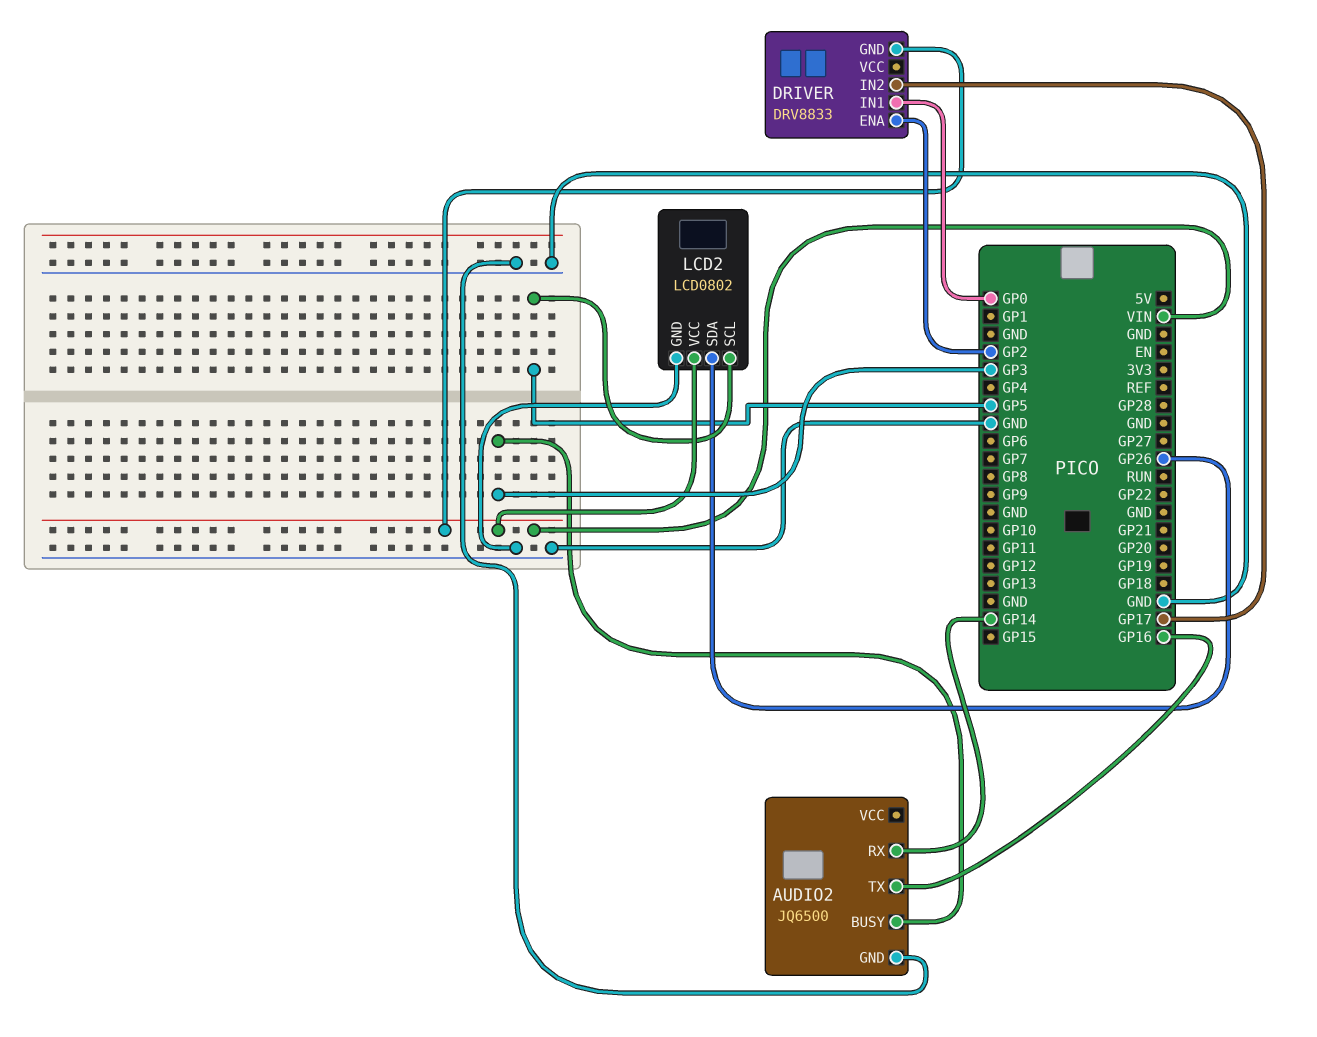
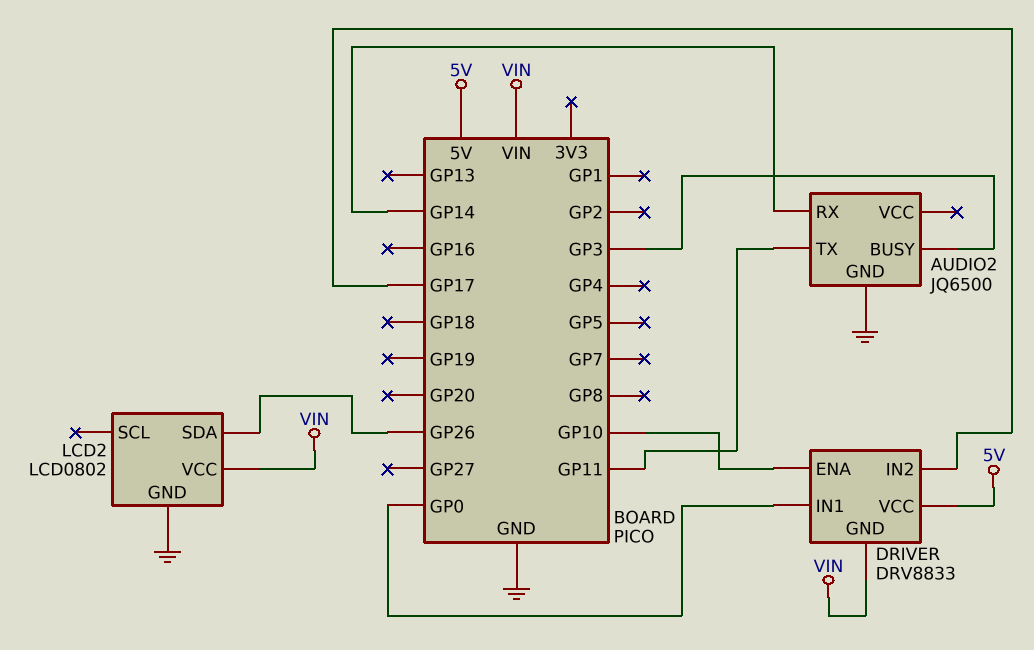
AUDIO2 pin TX: GP16 -> GP11
DRIVER pin ENA: GP2 -> GP10
DRIVER pin VCC: none -> 5V
LCD2 pin SCL: GP5 -> none

